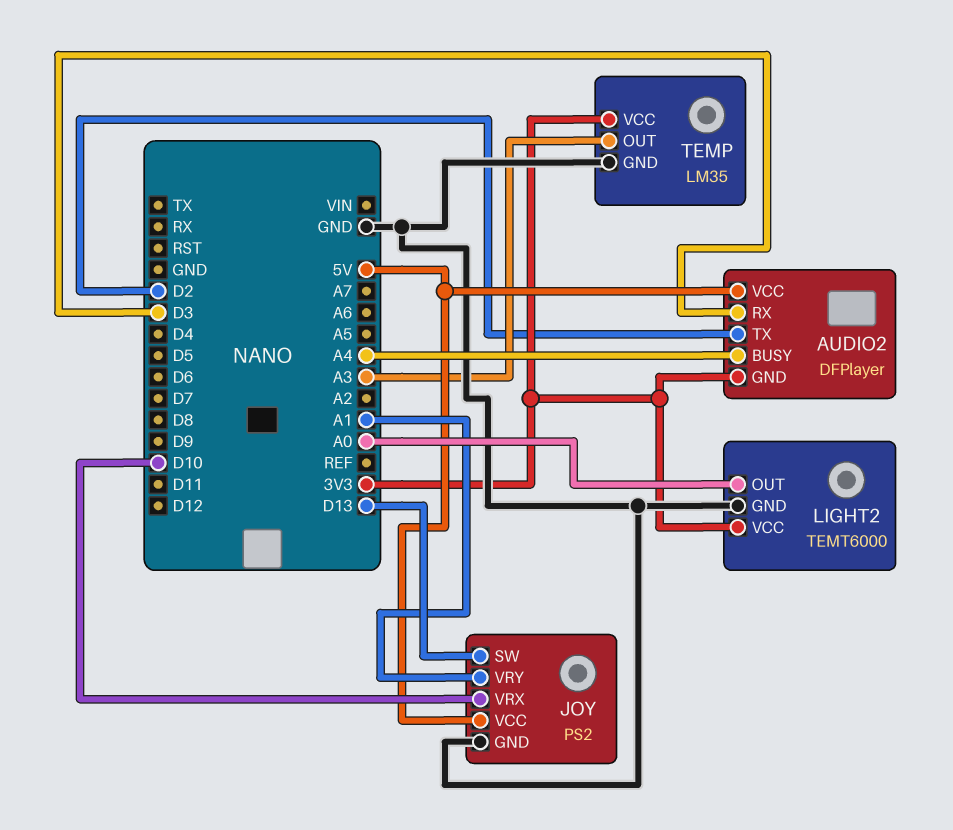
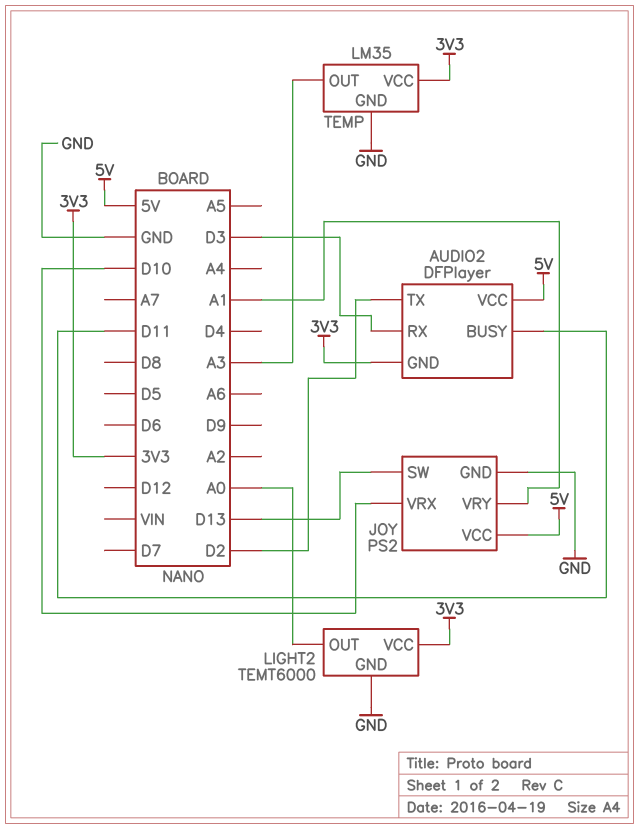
AUDIO2 pin BUSY: A4 -> D11

